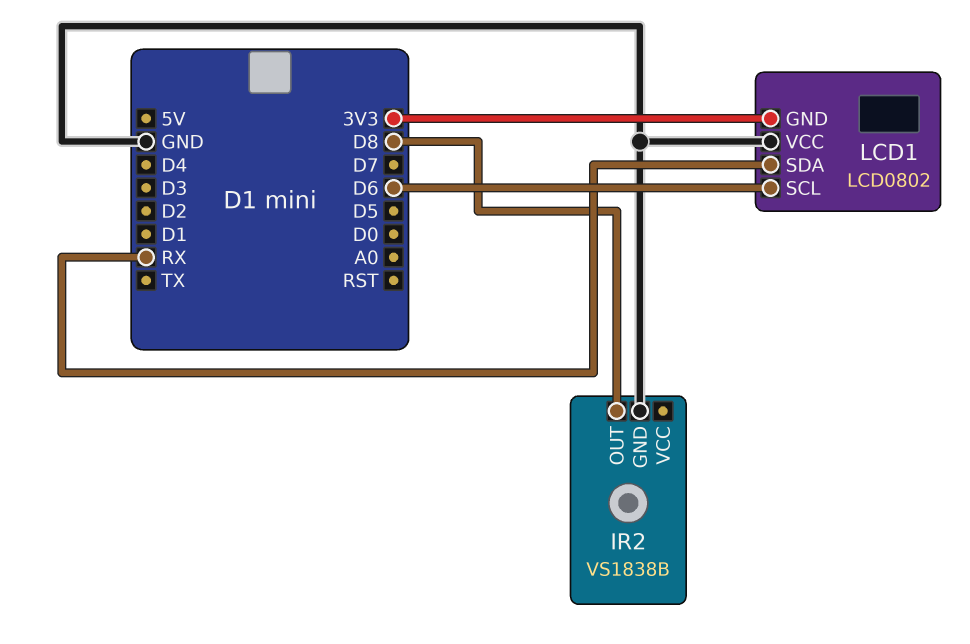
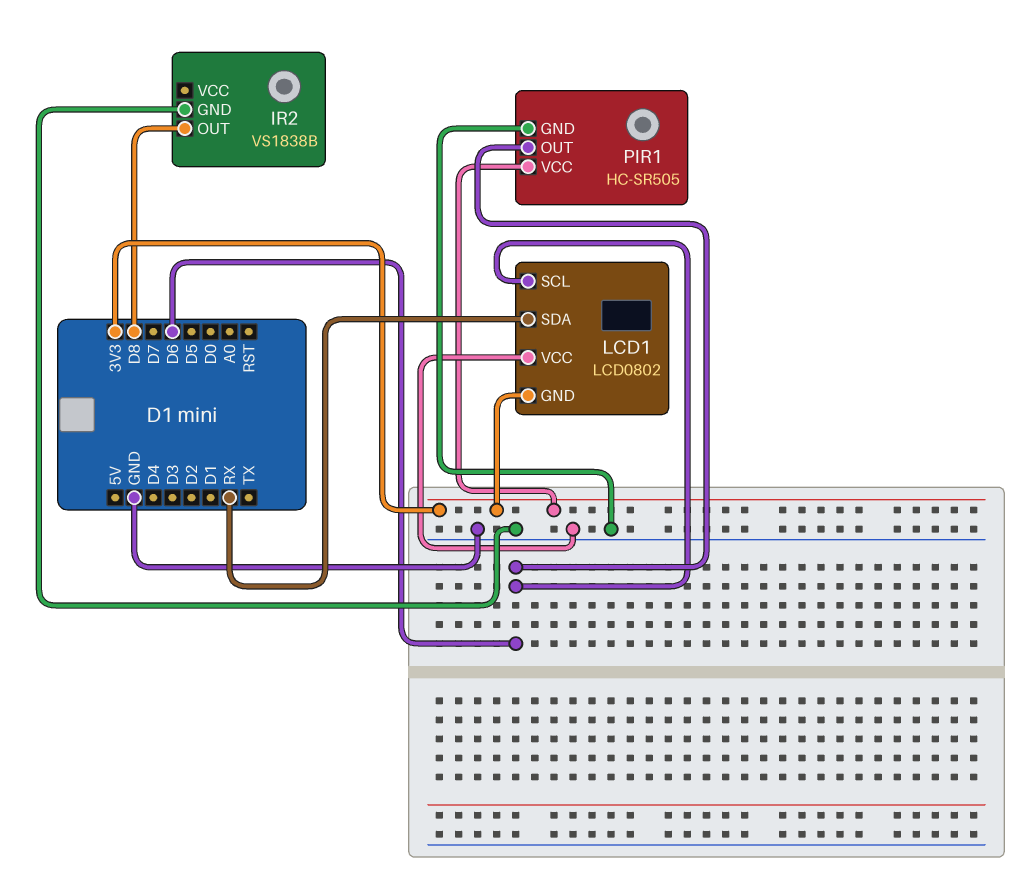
PIR1: none -> HC-SR505
PIR1 pin GND: none -> GND
PIR1 pin OUT: none -> D6
PIR1 pin VCC: none -> 3V3

